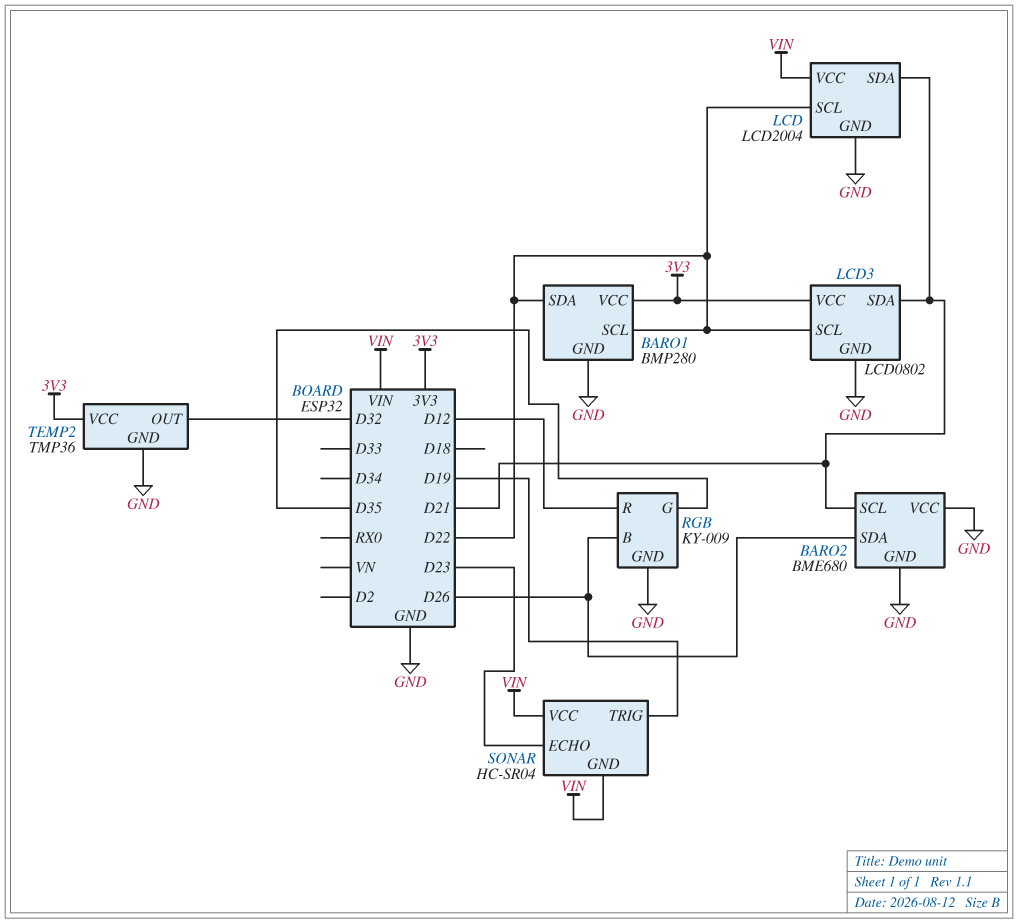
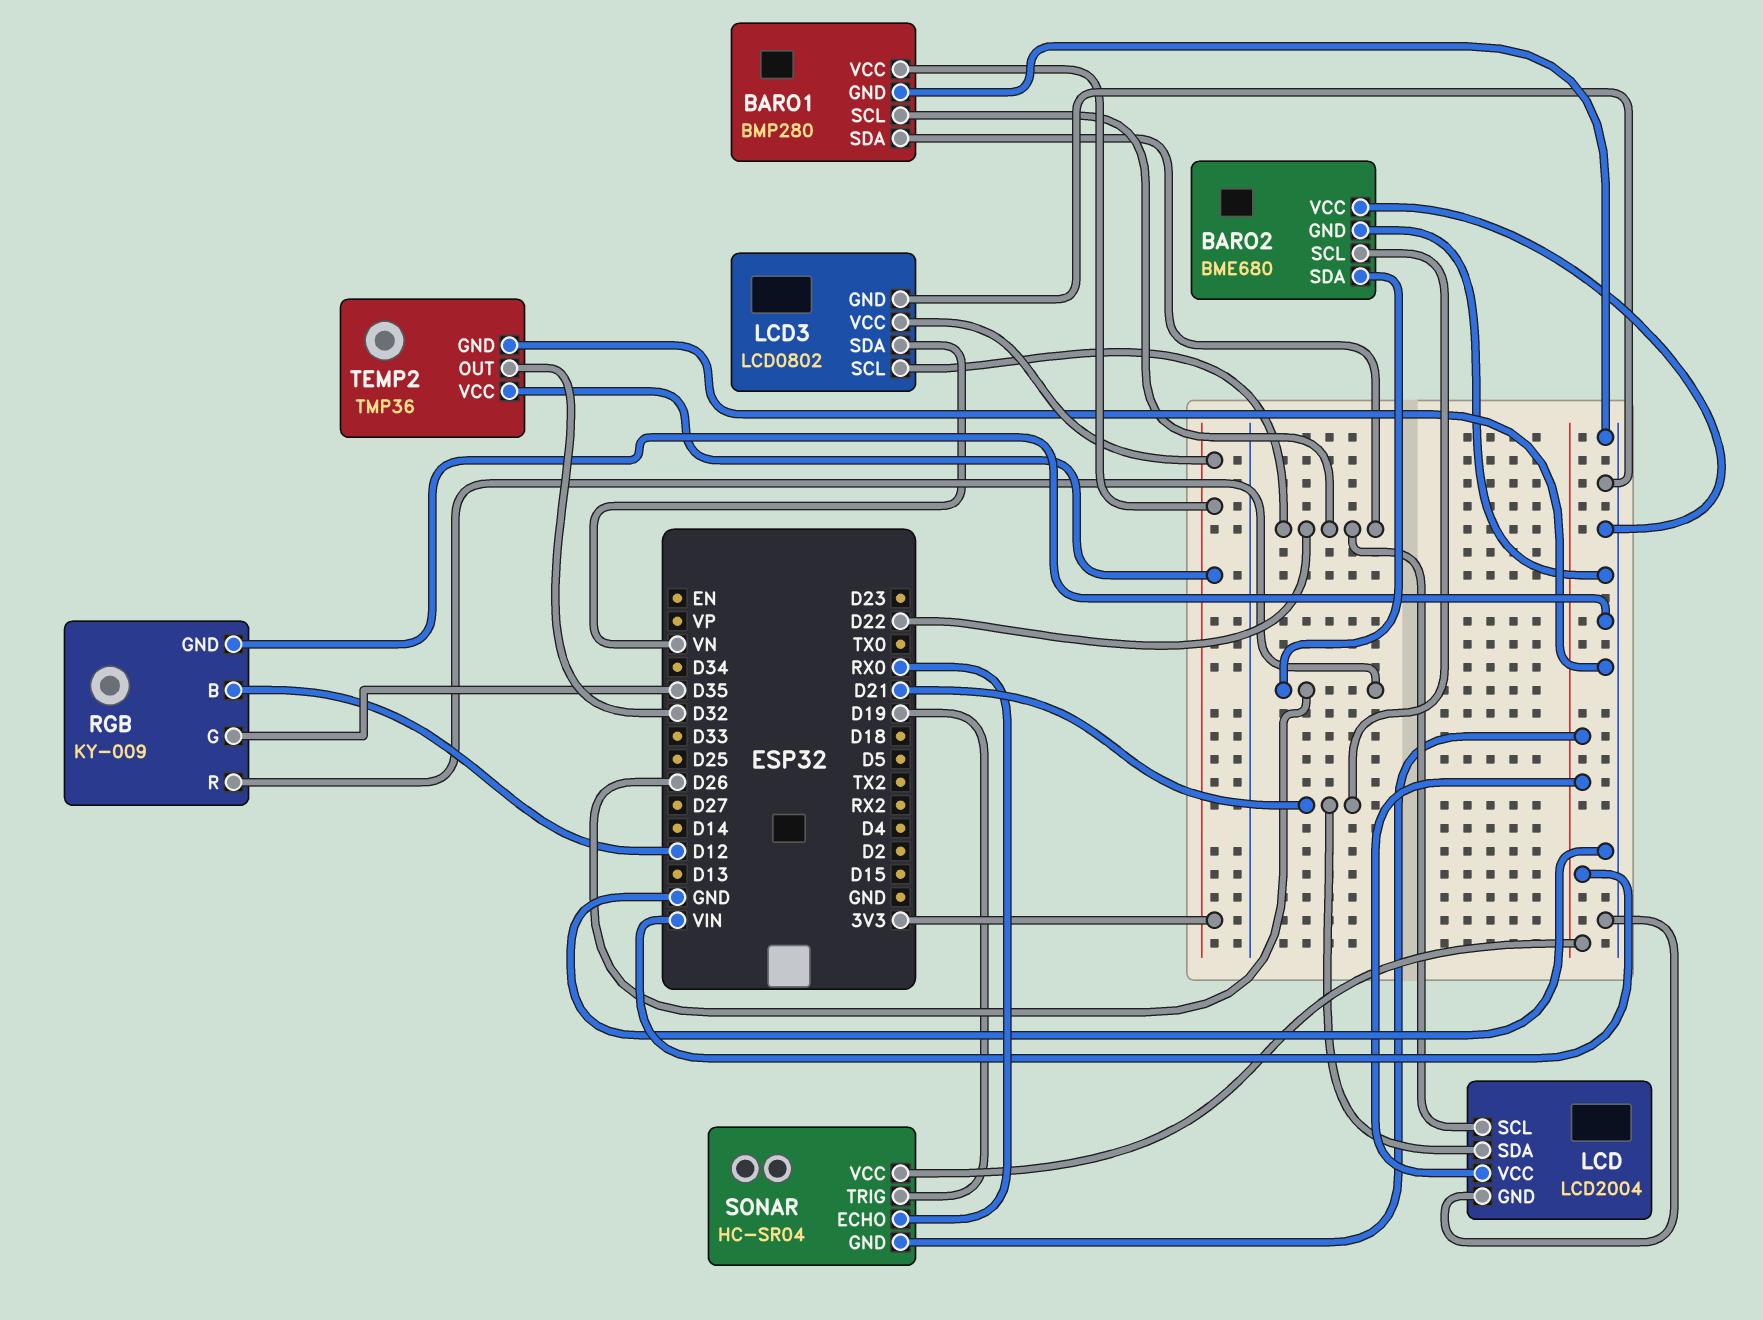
LCD3 pin SDA: D21 -> VN
RGB pin B: D26 -> D12
RGB pin R: D12 -> D26
SONAR pin ECHO: D23 -> RX0

